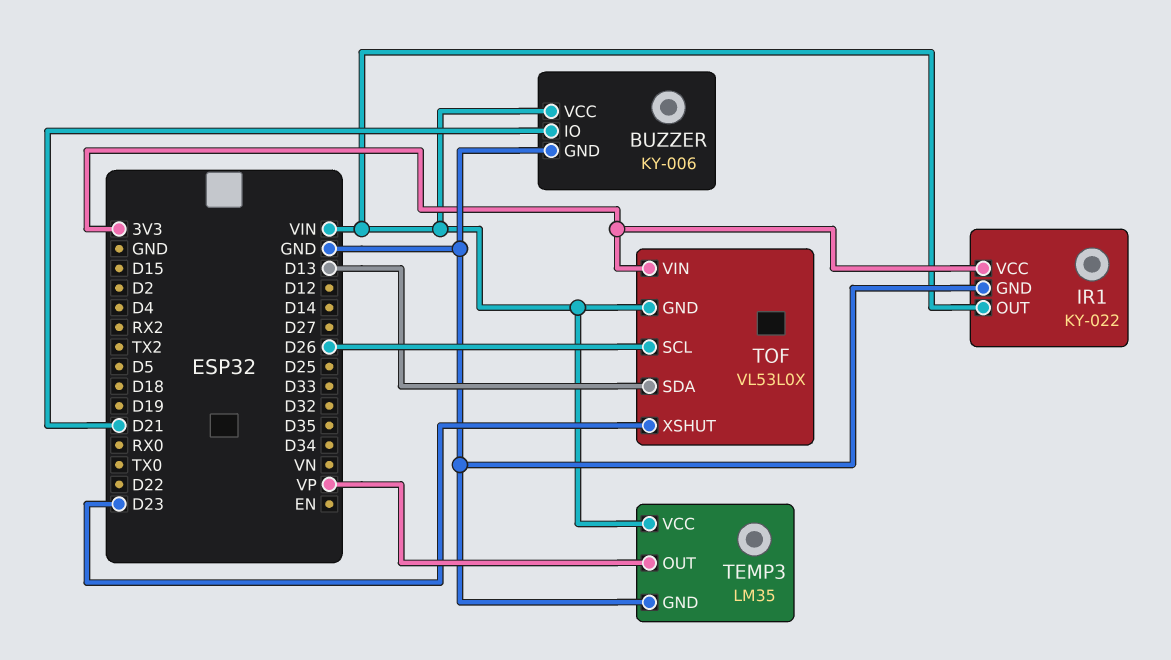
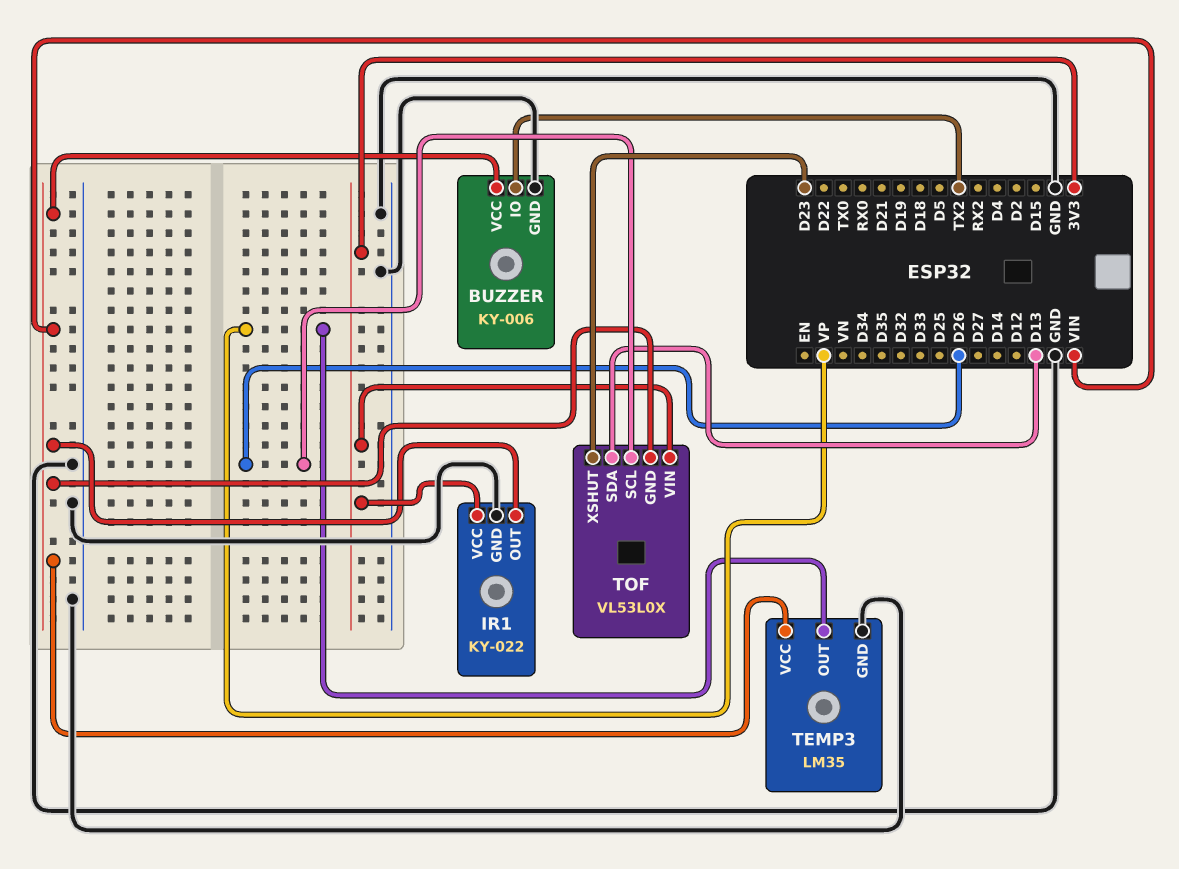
BUZZER pin IO: D21 -> TX2

